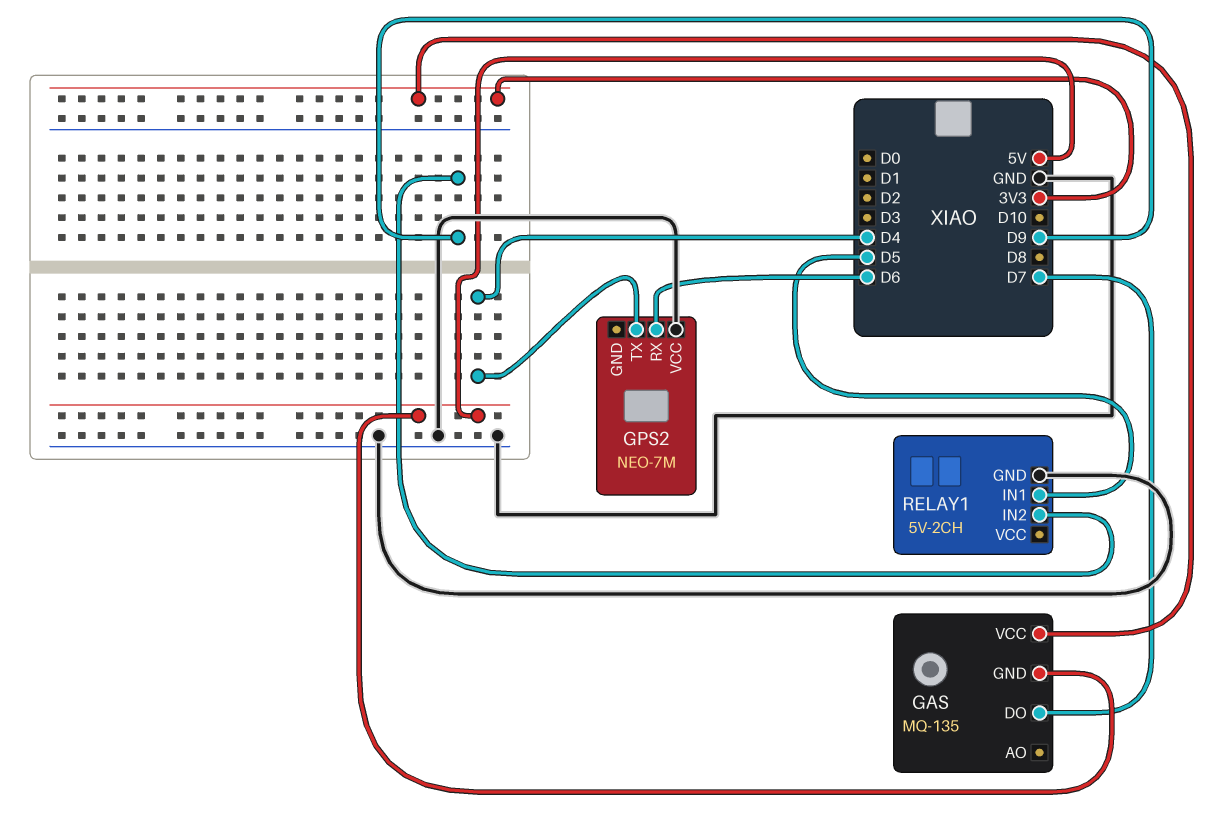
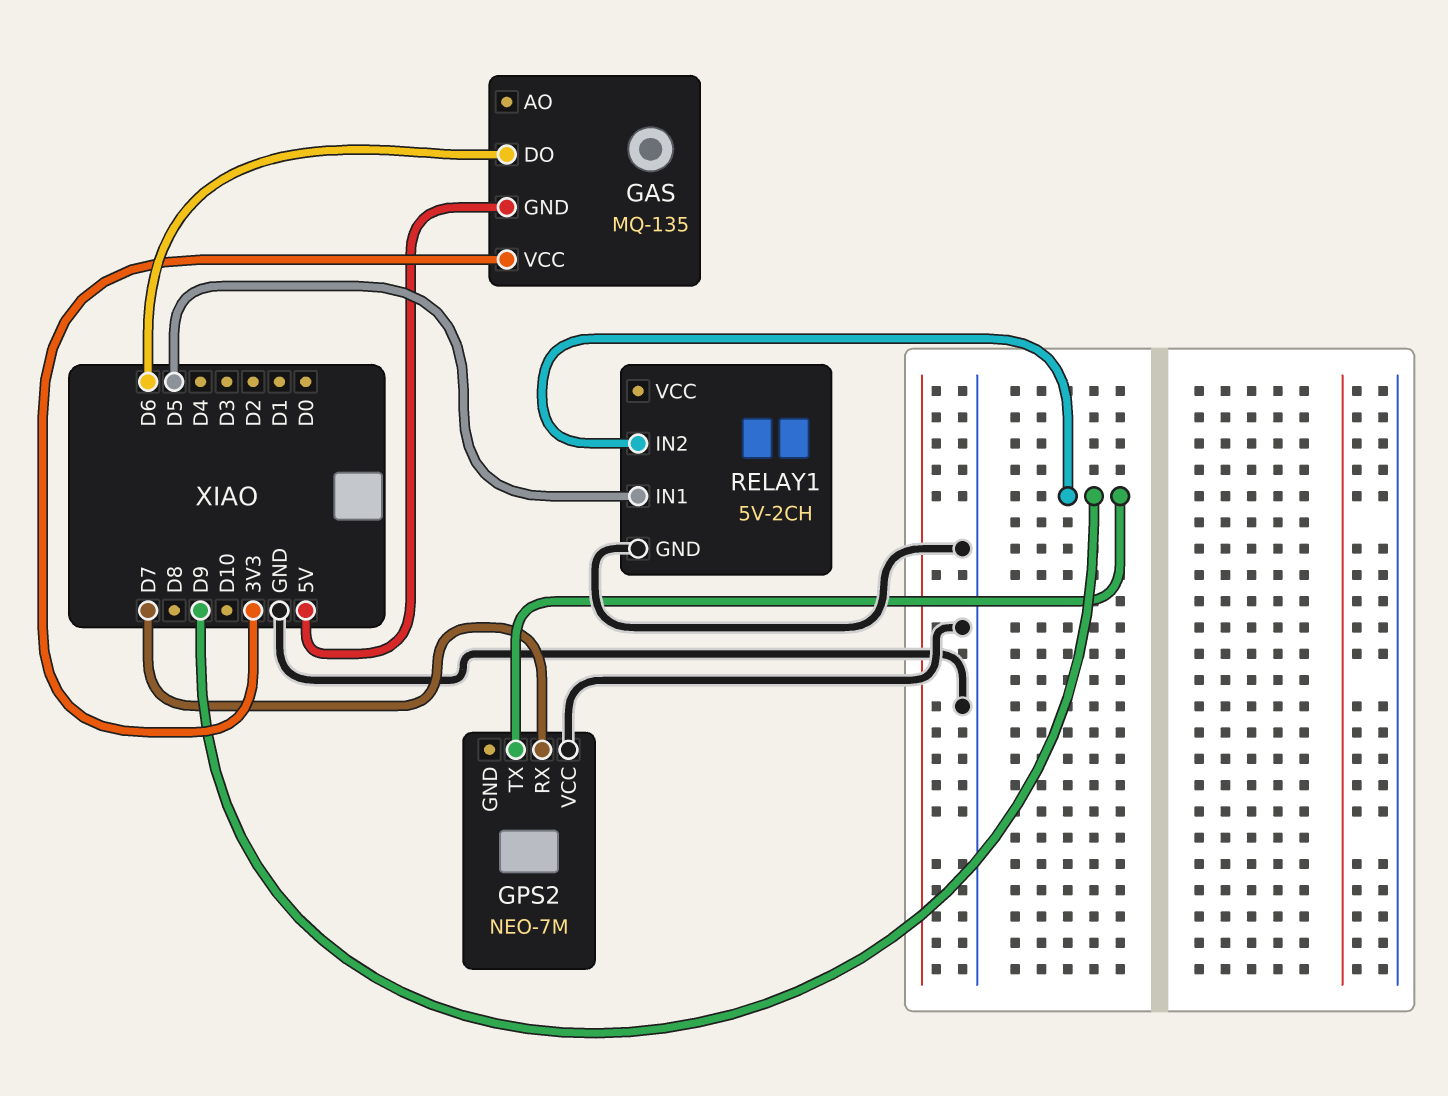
GAS pin DO: D7 -> D6
GPS2 pin RX: D6 -> D7
GPS2 pin TX: D4 -> D9

